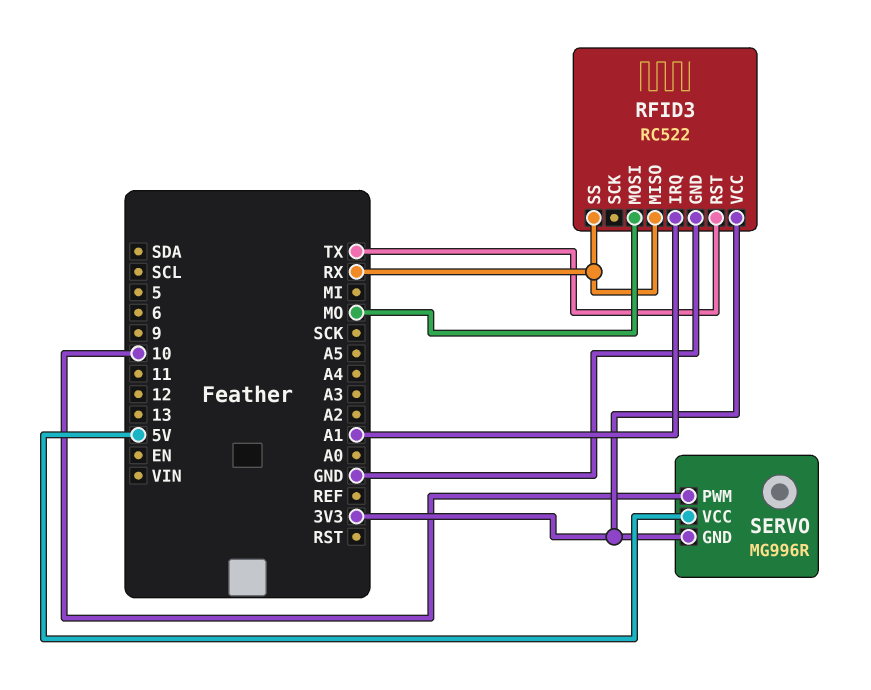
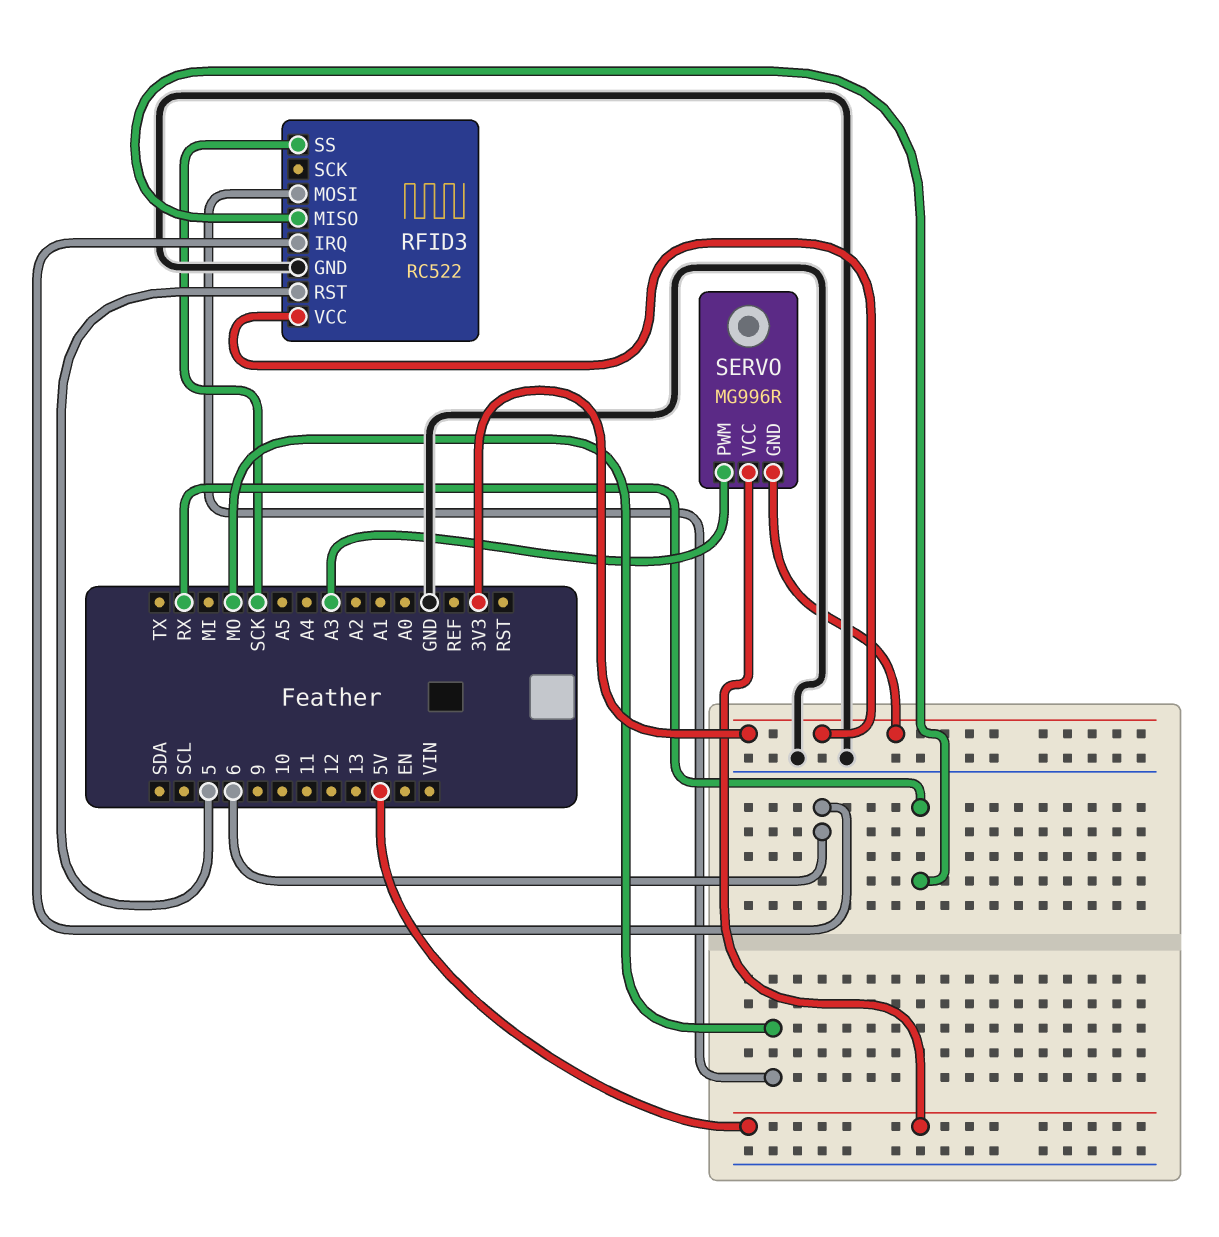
RFID3 pin IRQ: A1 -> 6
RFID3 pin RST: TX -> 5
RFID3 pin SS: RX -> SCK
SERVO pin PWM: 10 -> A3

